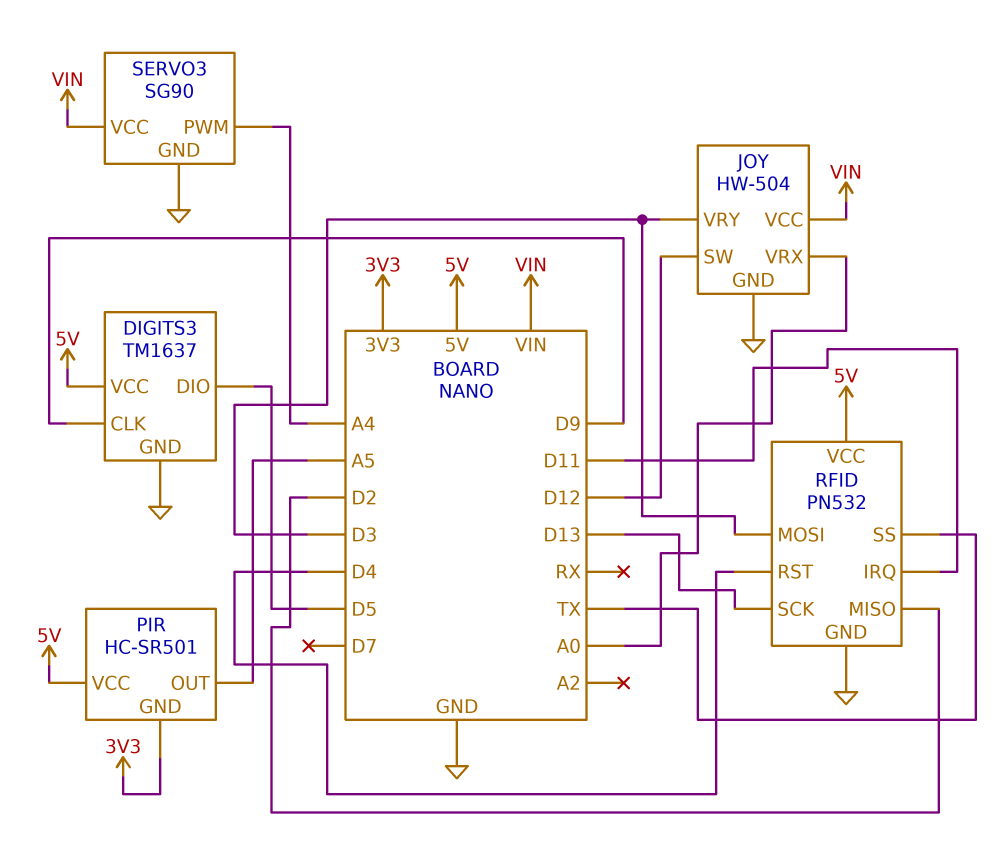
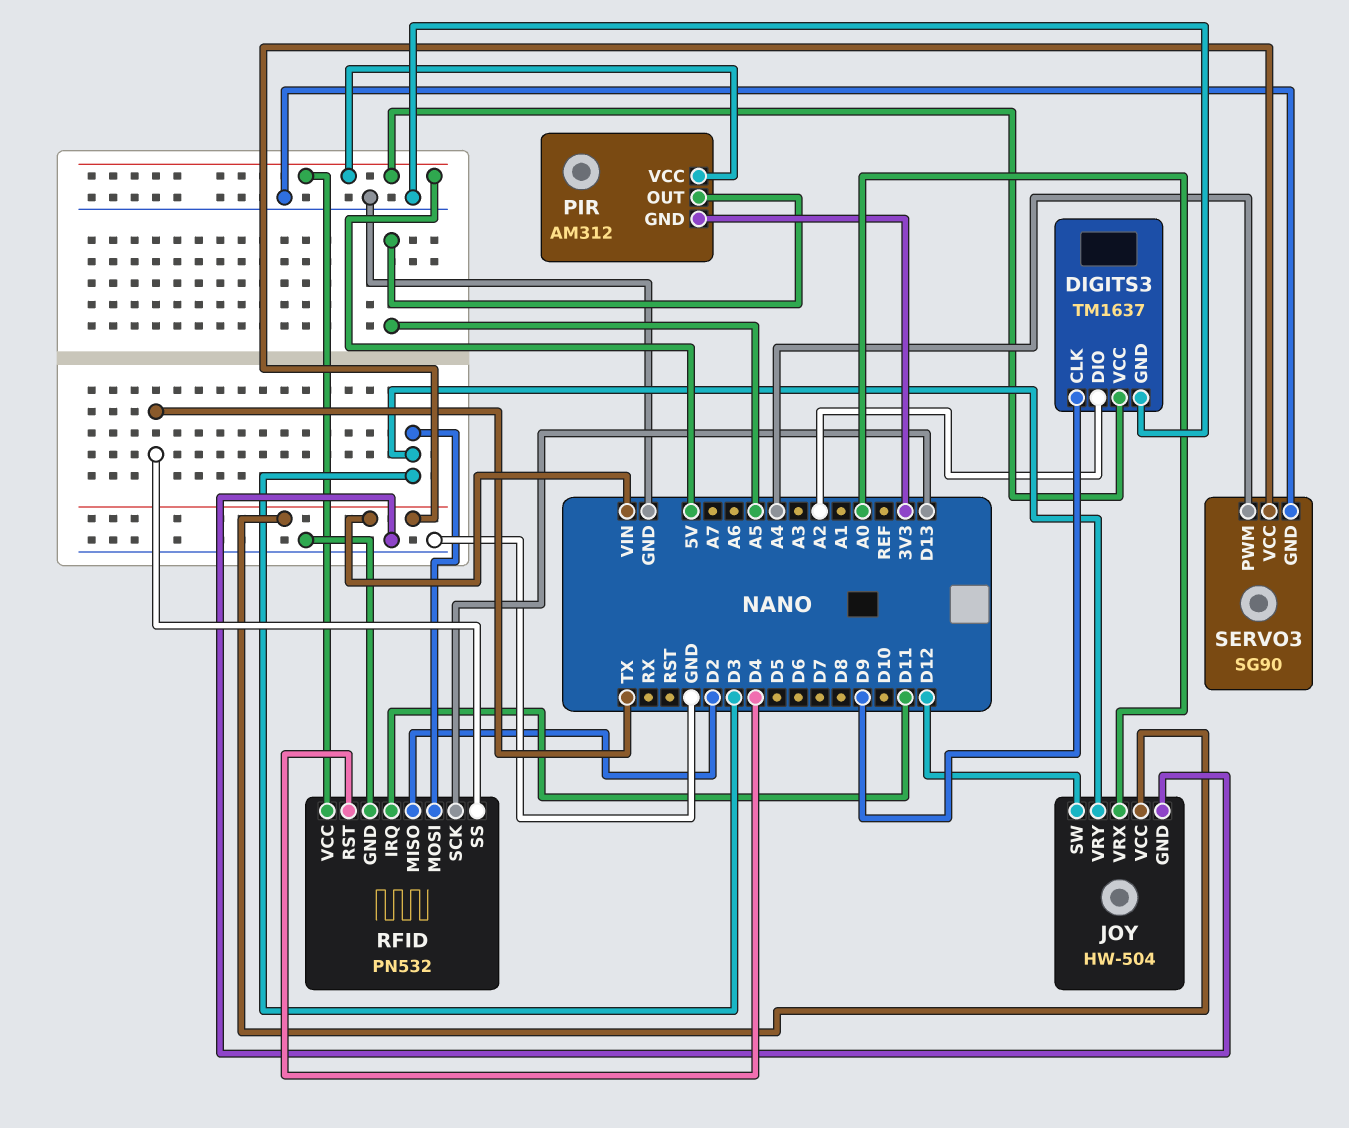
DIGITS3 pin DIO: D5 -> A2
PIR: HC-SR501 -> AM312

